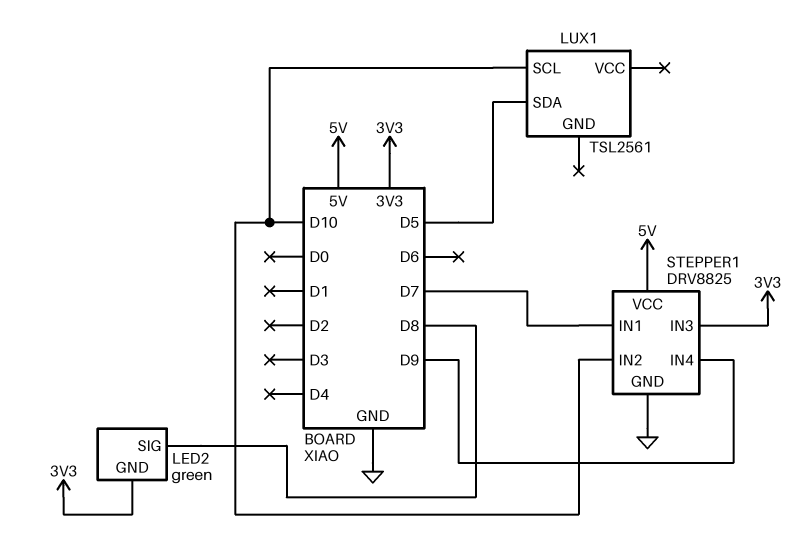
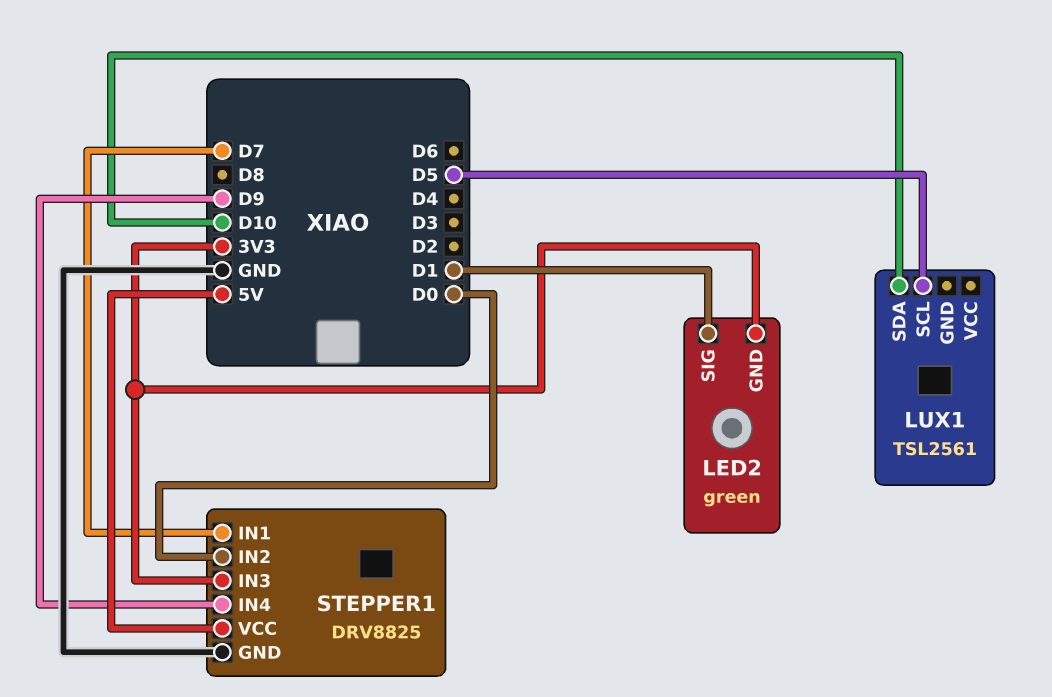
LED2 pin SIG: D8 -> D1
LUX1 pin SCL: D10 -> D5
LUX1 pin SDA: D5 -> D10
STEPPER1 pin IN2: D10 -> D0

